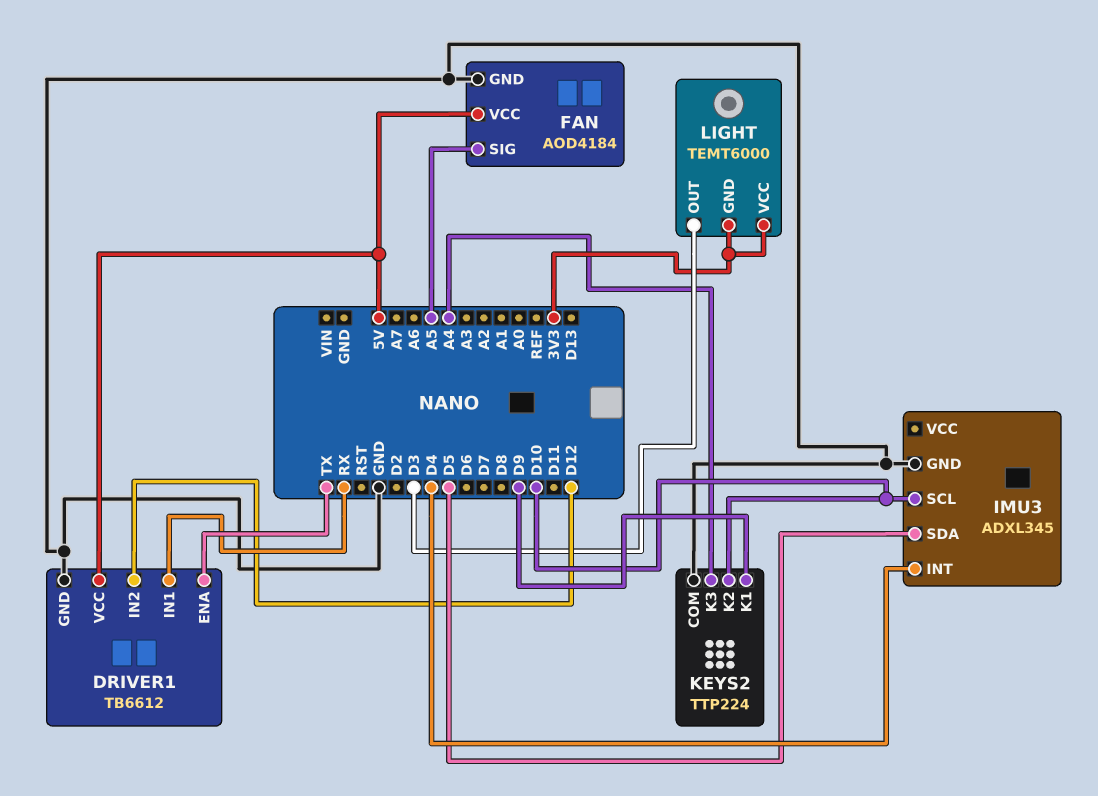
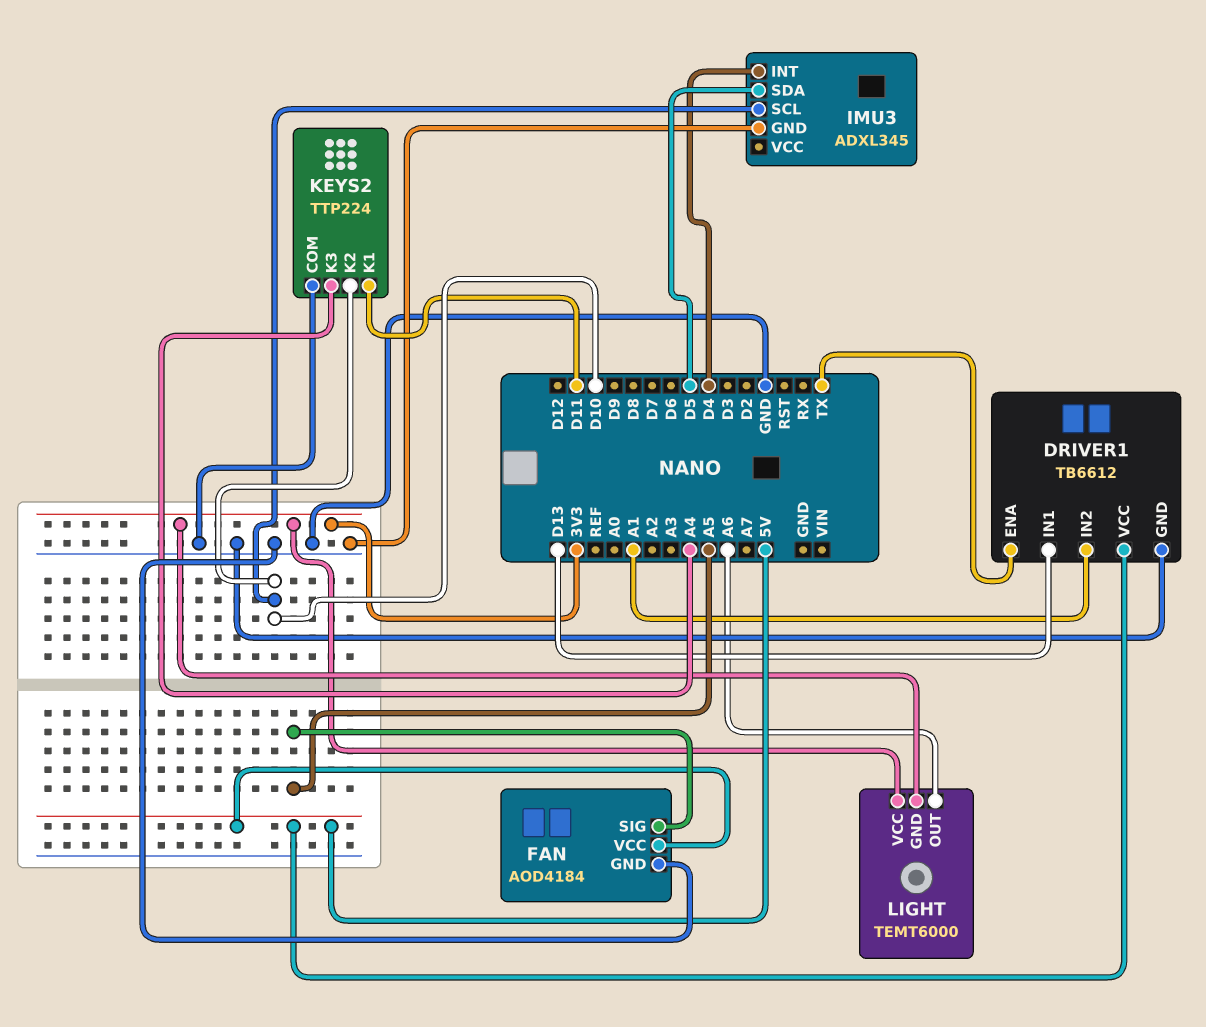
DRIVER1 pin IN1: RX -> D13
DRIVER1 pin IN2: D12 -> A1
KEYS2 pin K1: D9 -> D11
LIGHT pin OUT: D3 -> A6

